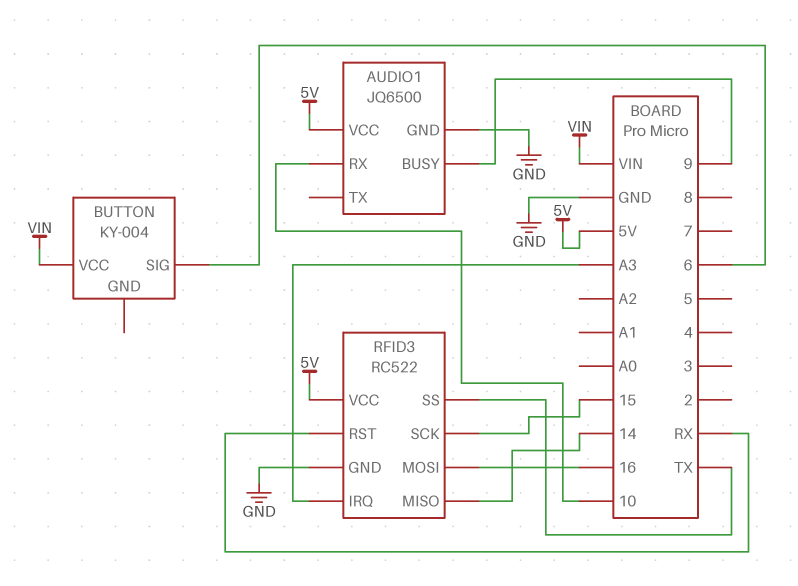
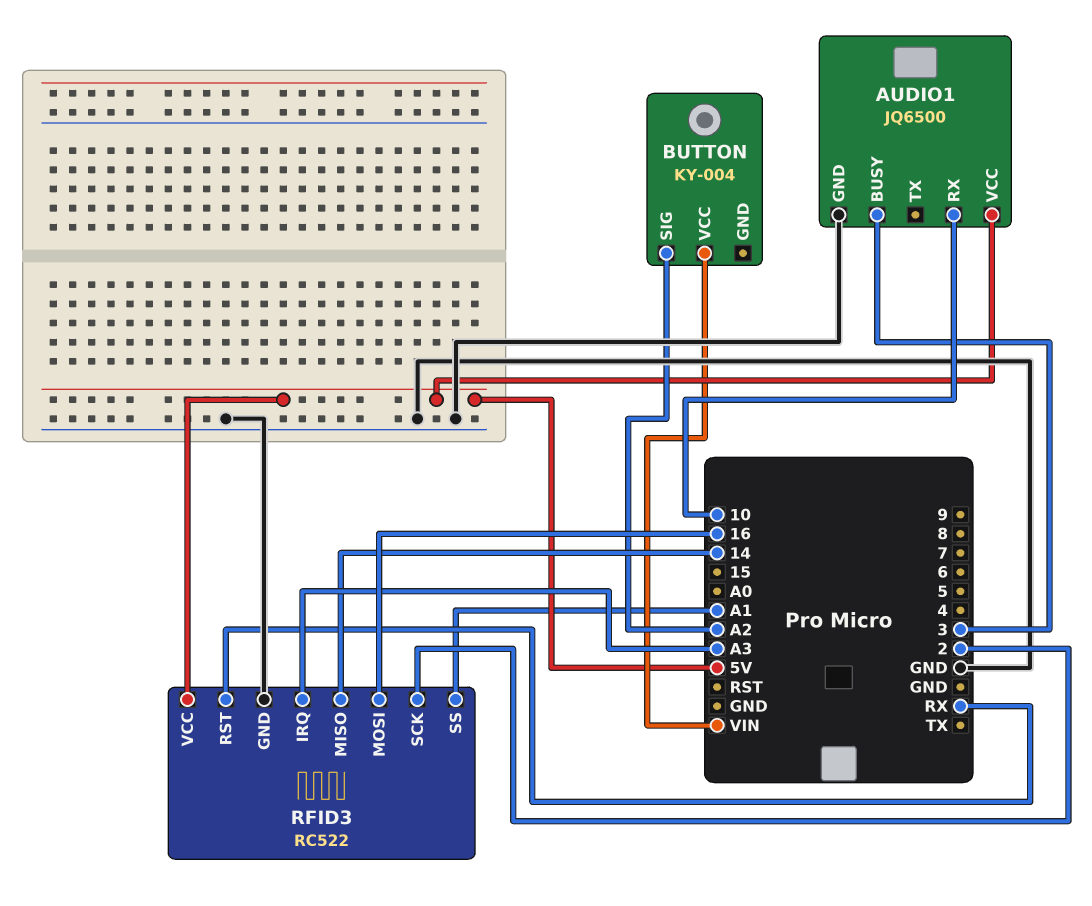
AUDIO1 pin BUSY: 9 -> 3
BUTTON pin SIG: 6 -> A2
RFID3 pin SCK: 15 -> 2
RFID3 pin SS: TX -> A1

